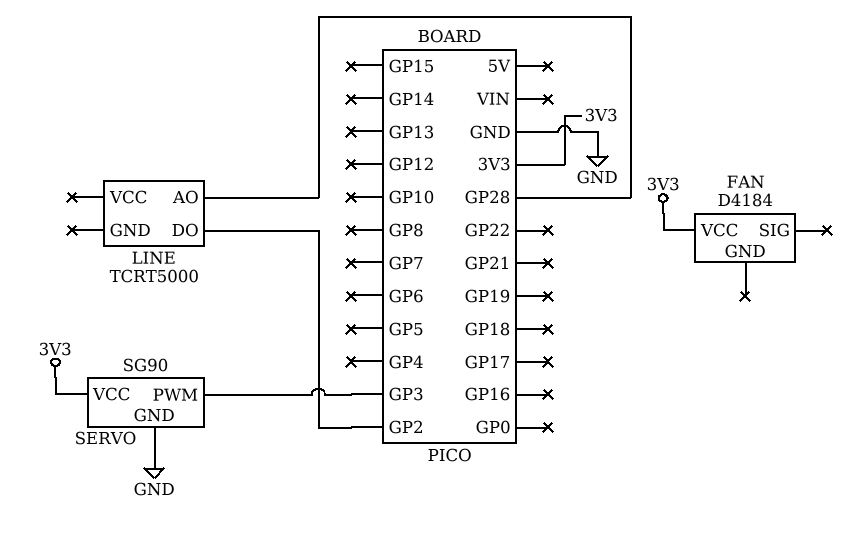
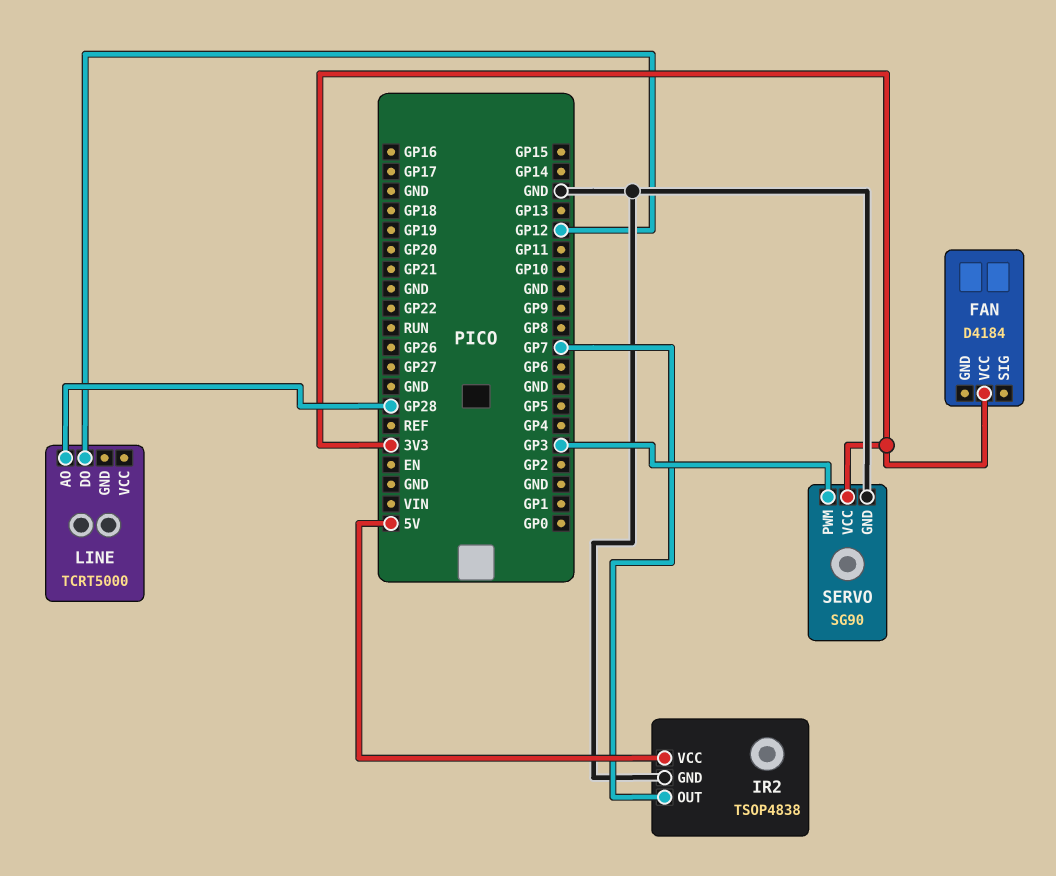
IR2: none -> TSOP4838
IR2 pin GND: none -> GND
IR2 pin OUT: none -> GP7
IR2 pin VCC: none -> 5V
LINE pin DO: GP2 -> GP12

